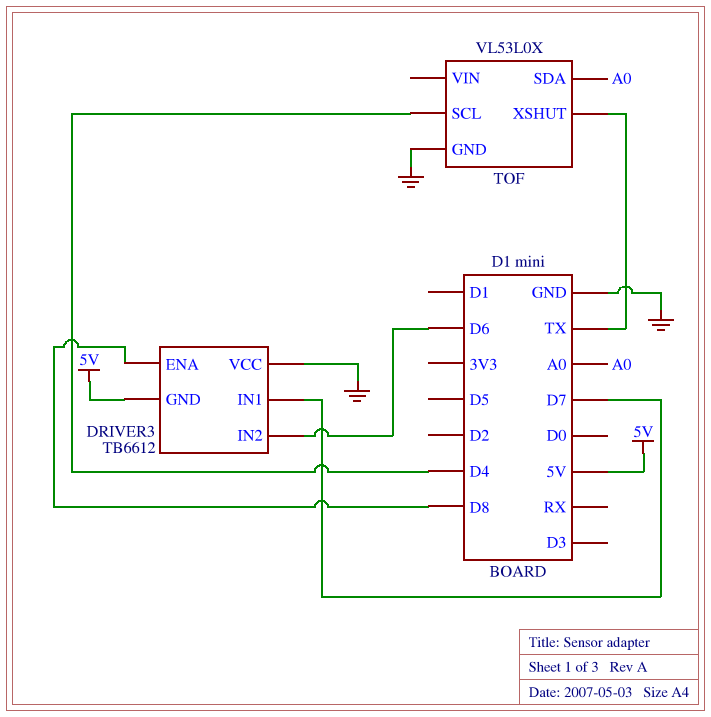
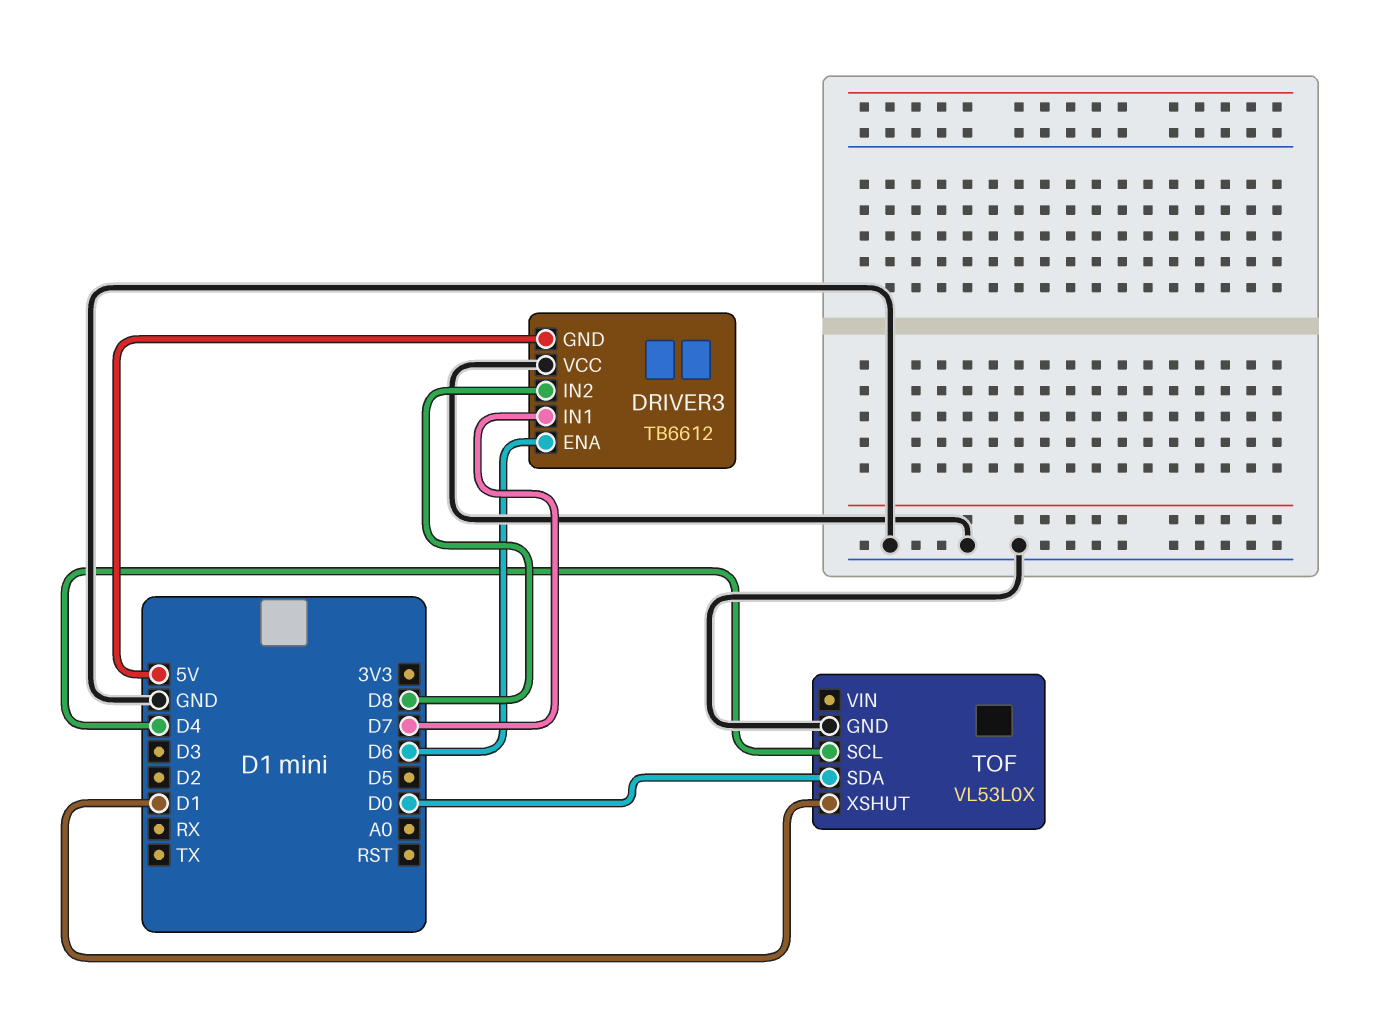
DRIVER3 pin ENA: D8 -> D6
DRIVER3 pin IN2: D6 -> D8
TOF pin SDA: A0 -> D0
TOF pin XSHUT: TX -> D1

